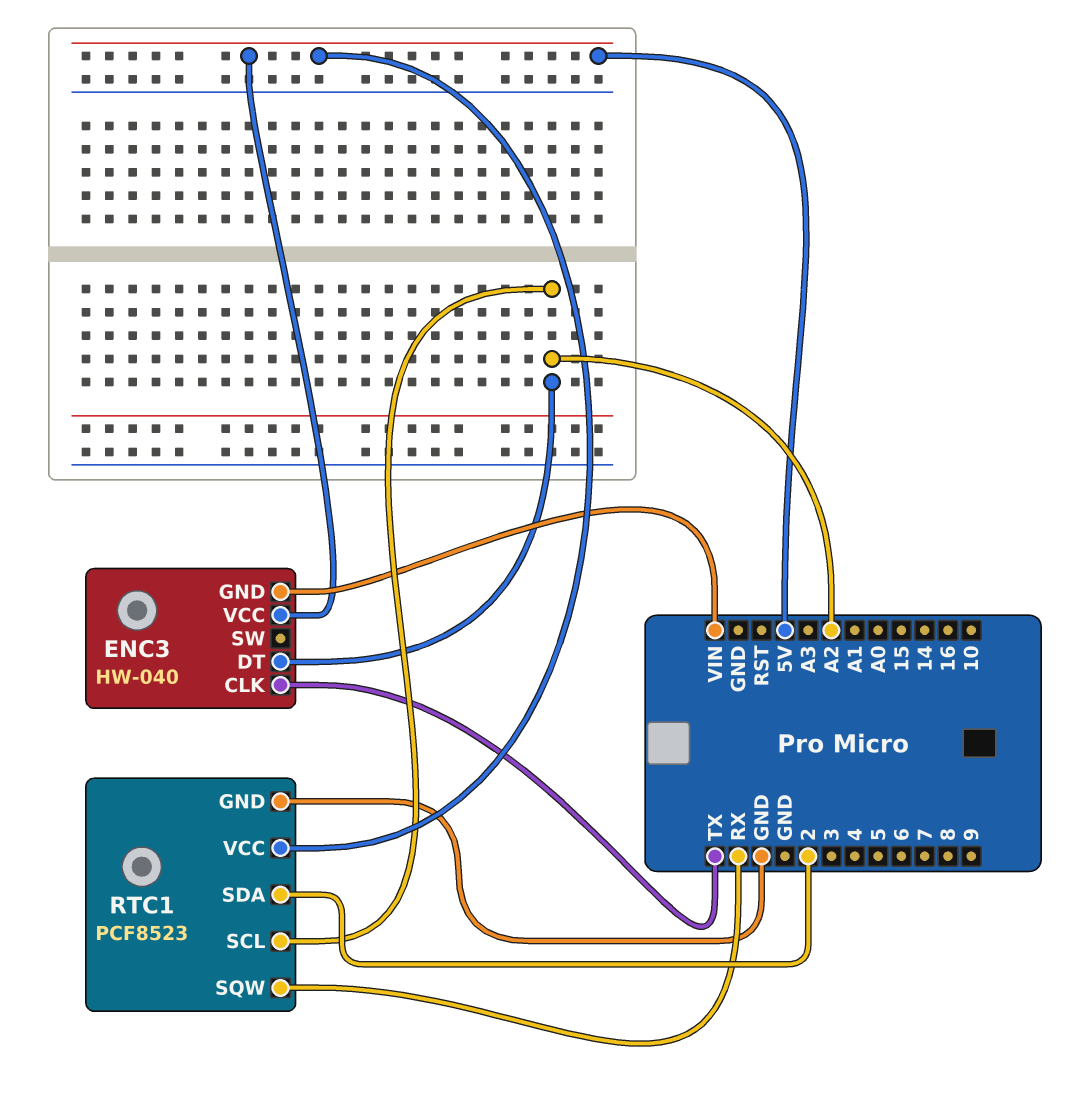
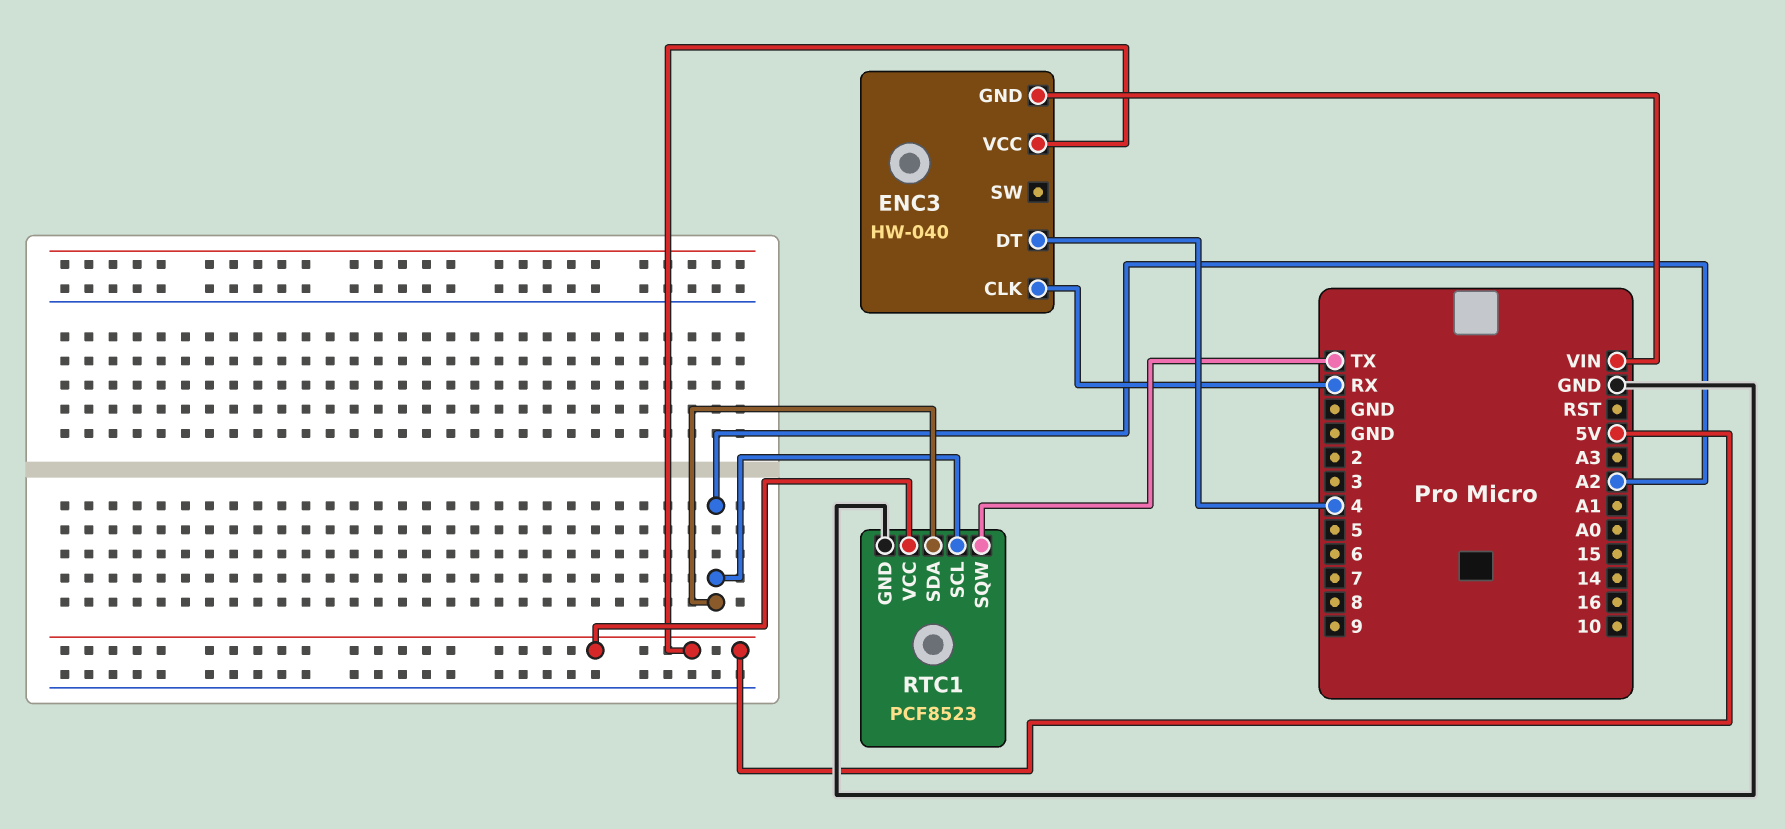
ENC3 pin CLK: TX -> RX
ENC3 pin DT: A2 -> 4
RTC1 pin SDA: 2 -> A2
RTC1 pin SQW: RX -> TX

